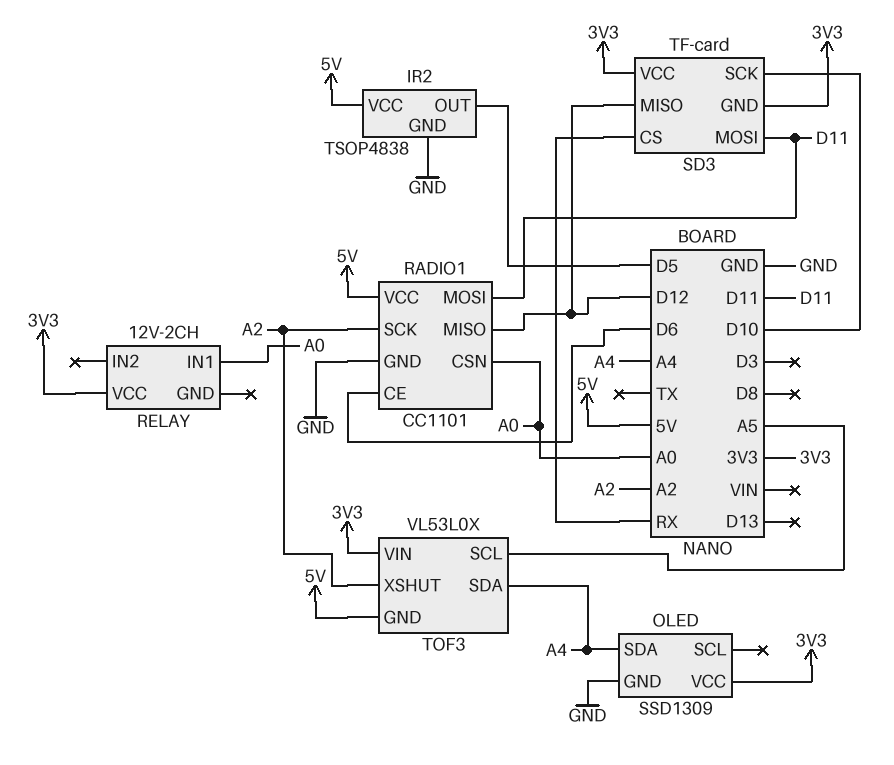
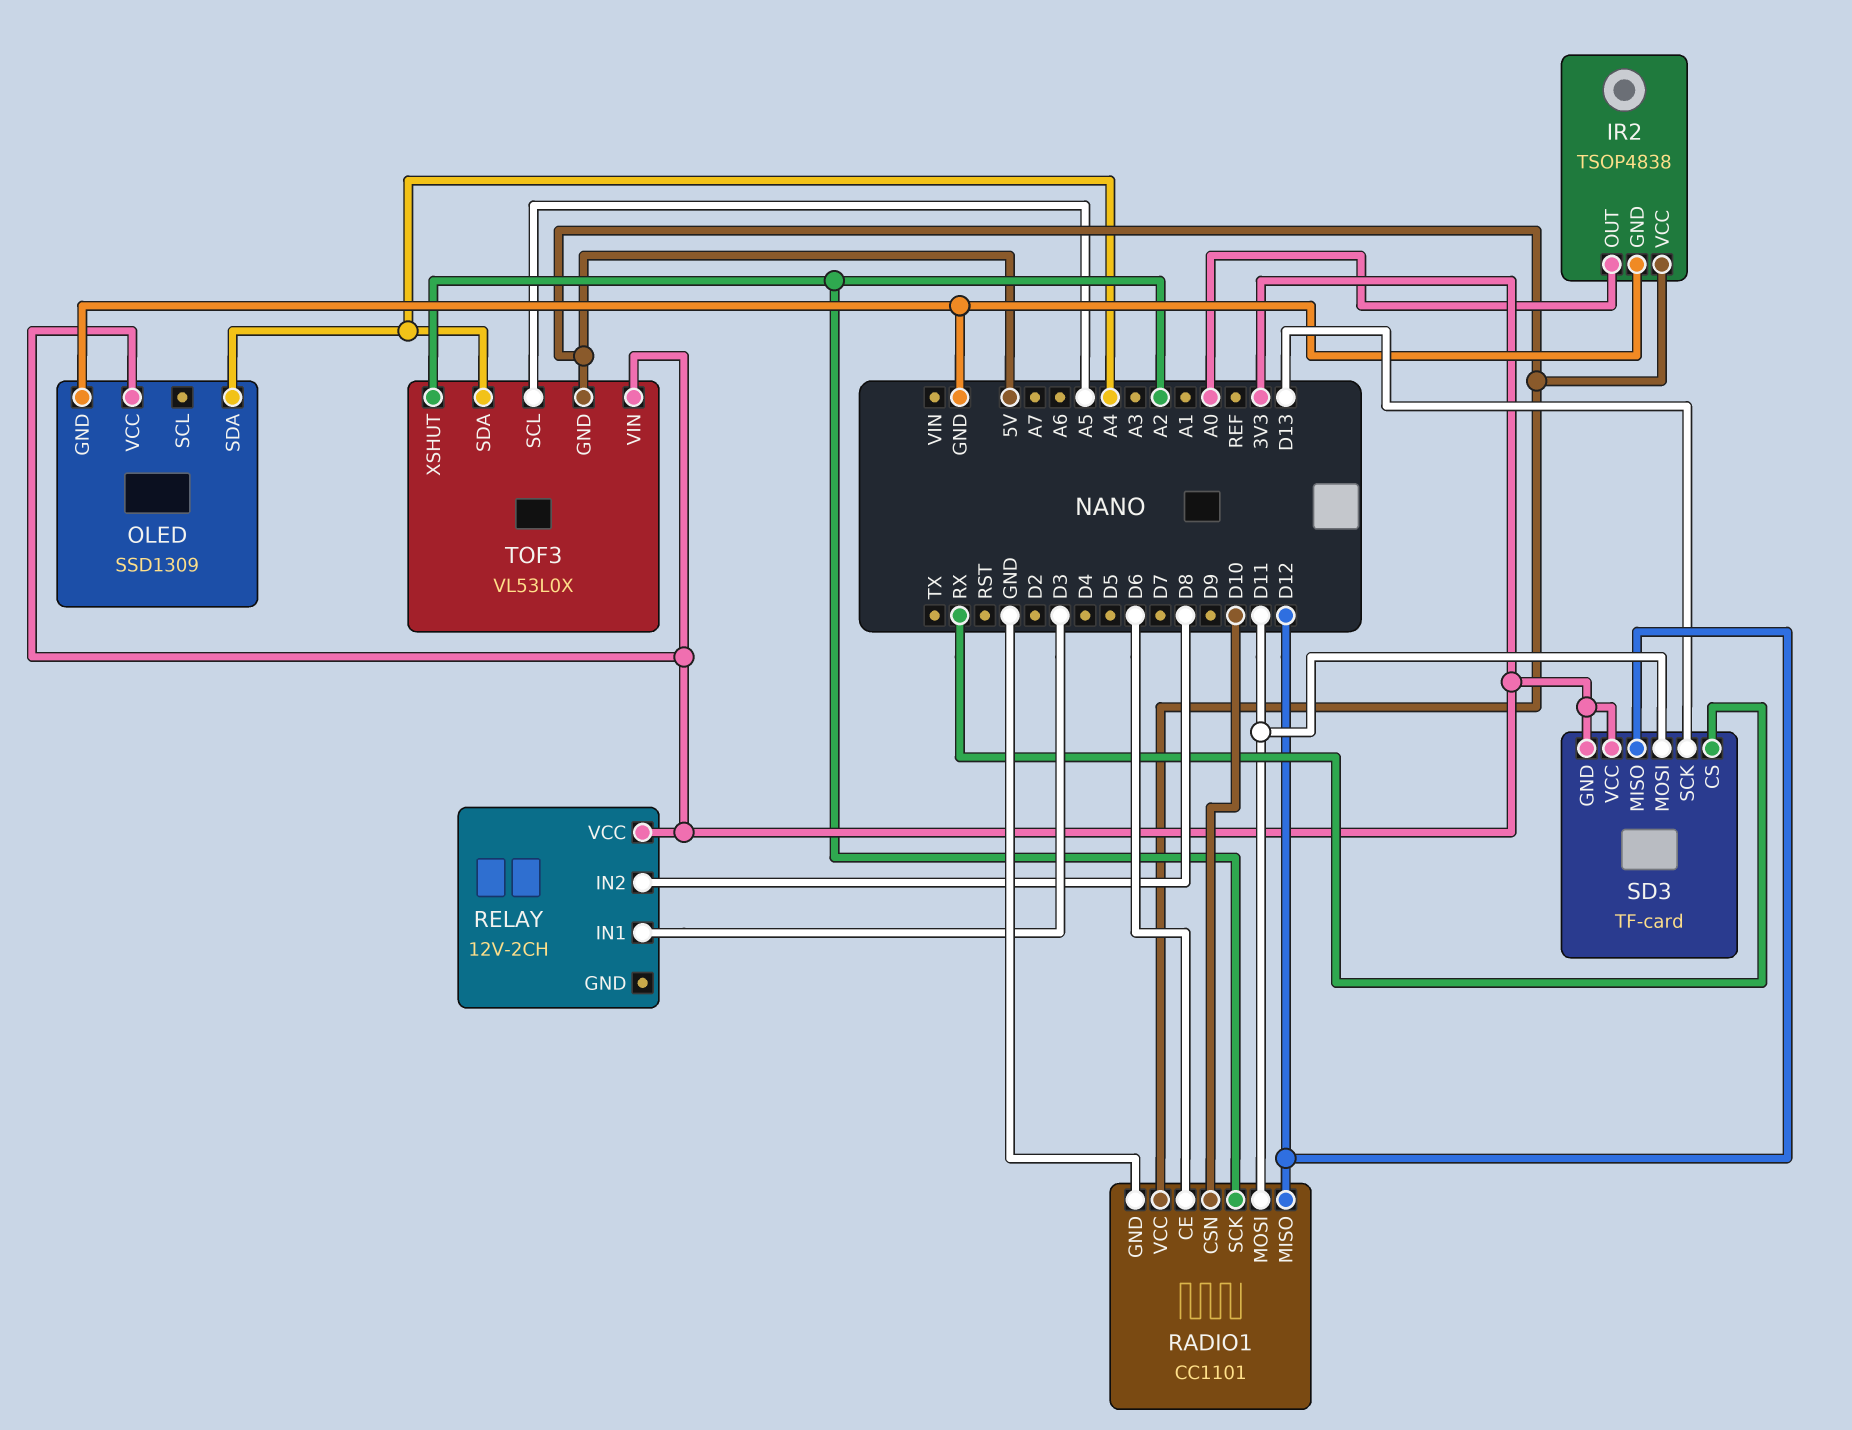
IR2 pin OUT: D5 -> A0
RADIO1 pin CSN: A0 -> D10
RELAY pin IN1: A0 -> D3
RELAY pin IN2: none -> D8
SD3 pin SCK: D10 -> D13

